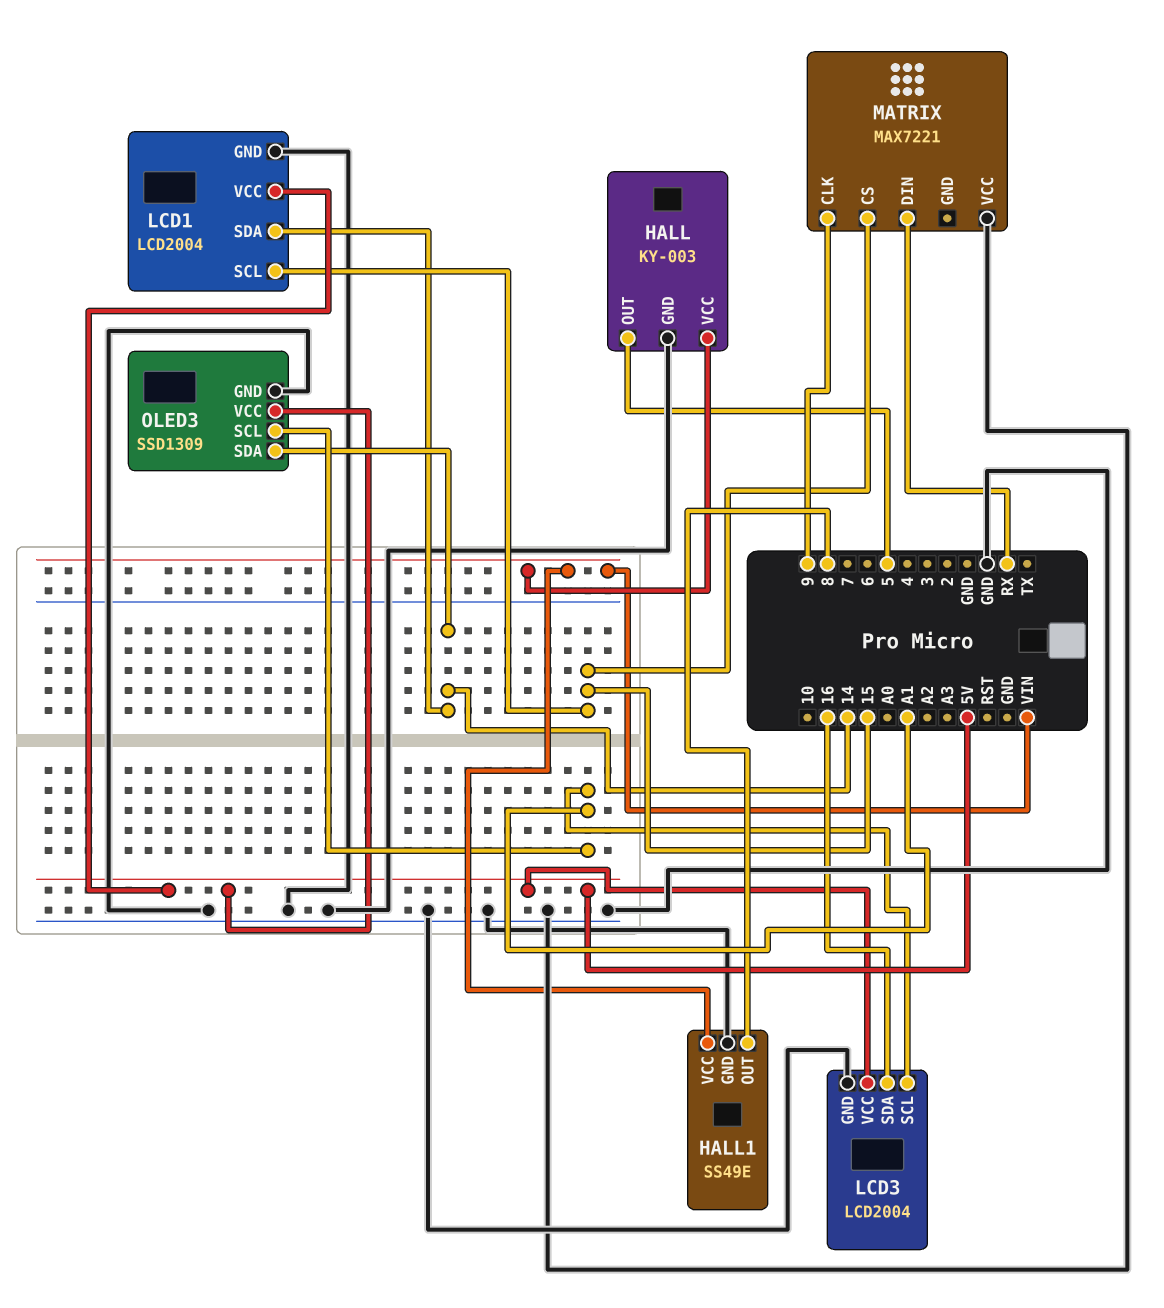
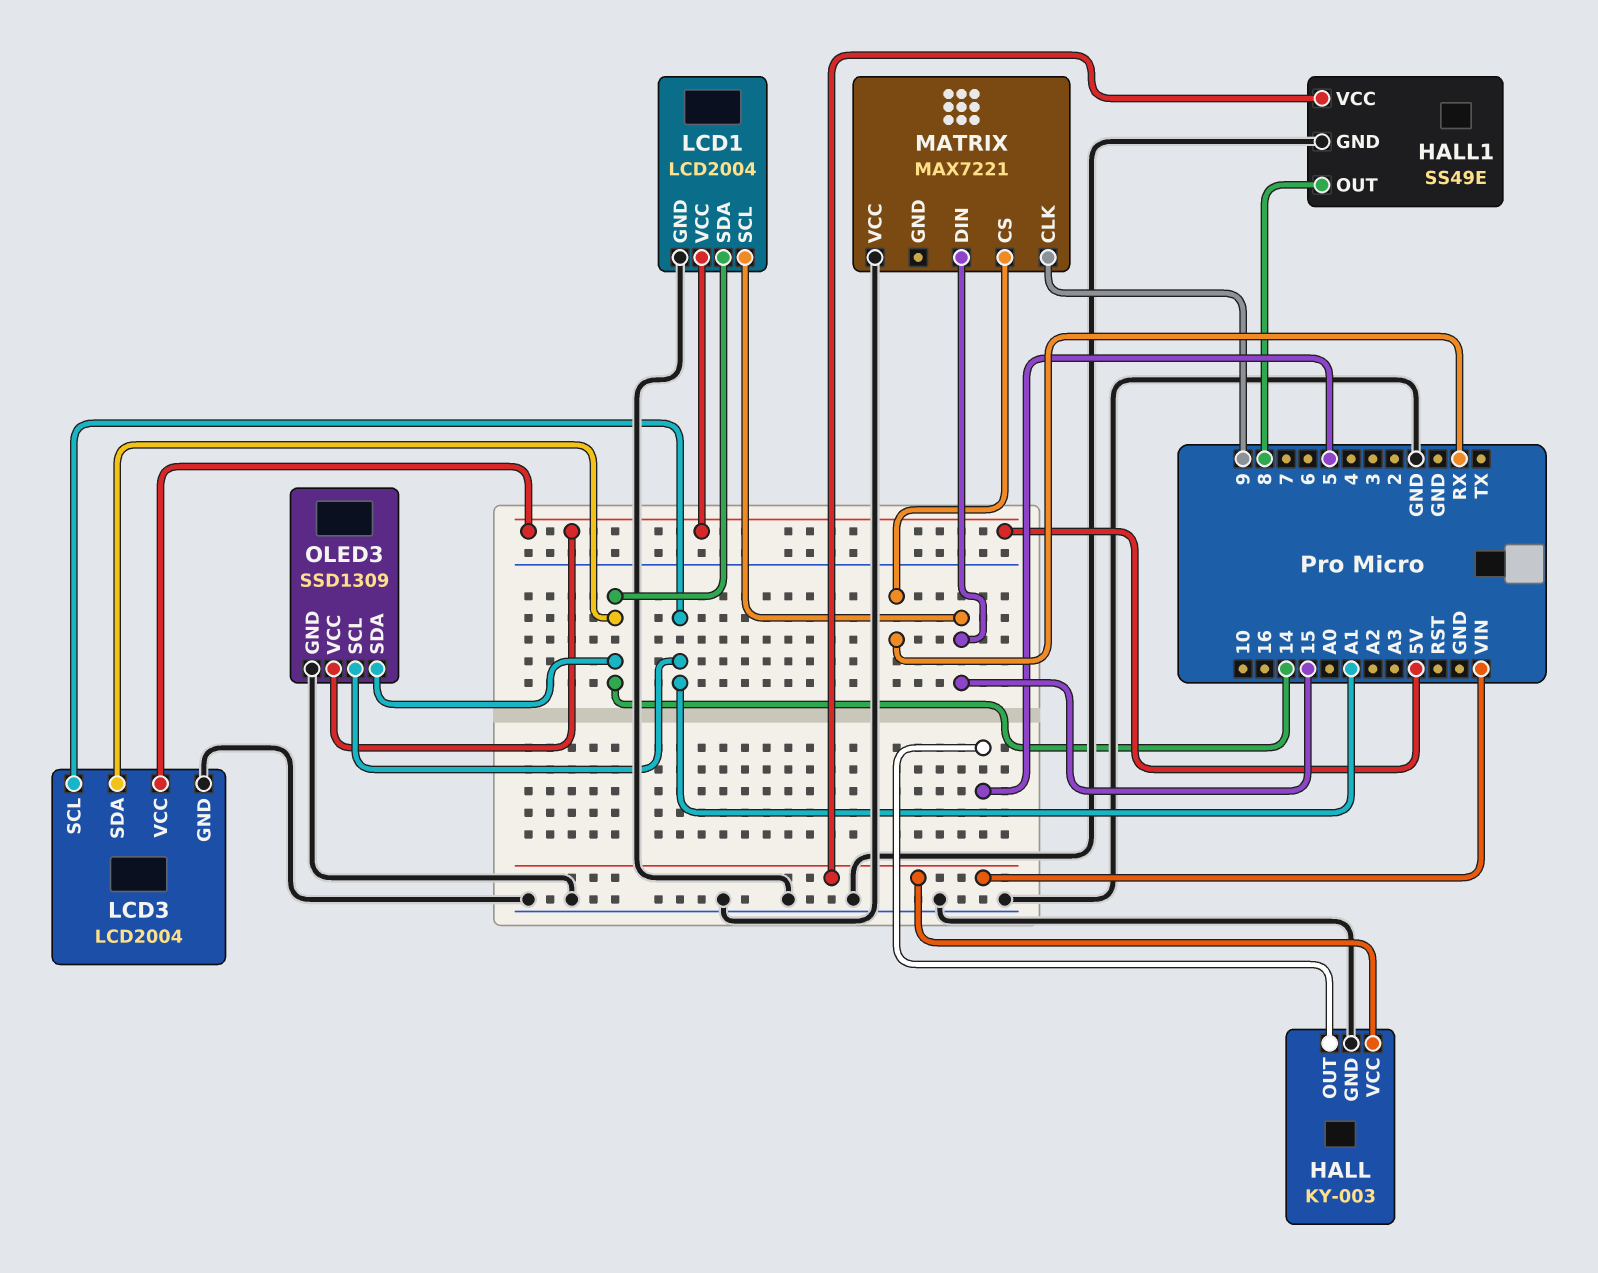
LCD3 pin SDA: 16 -> 14
MATRIX pin CS: 15 -> RX
MATRIX pin DIN: RX -> 15

